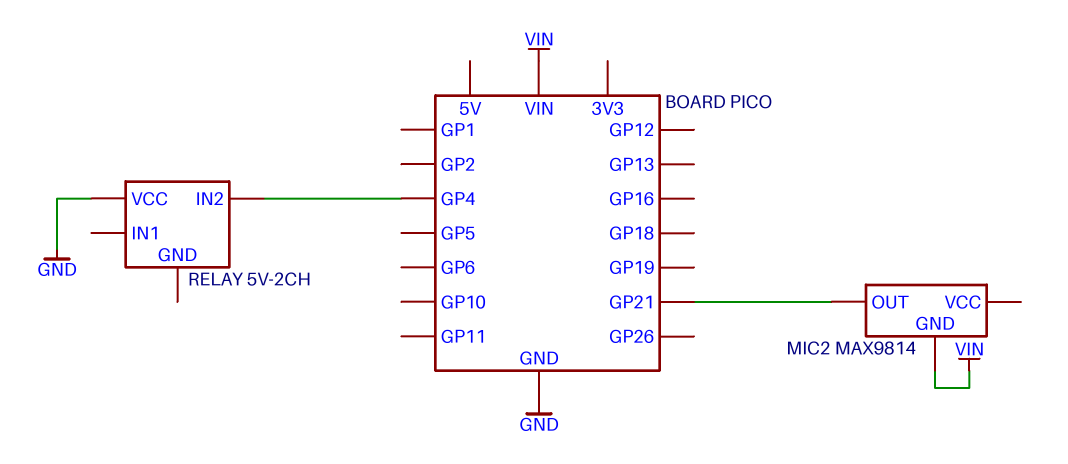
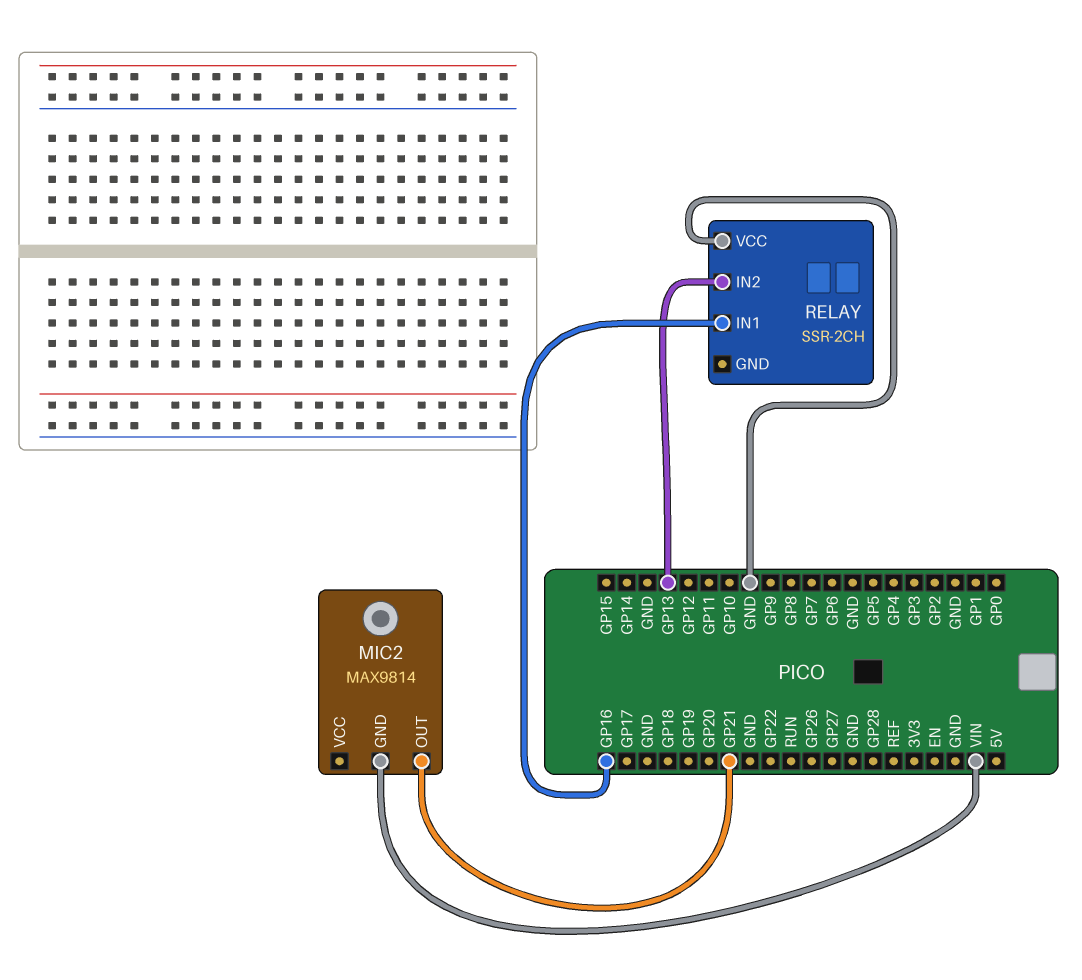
RELAY: 5V-2CH -> SSR-2CH
RELAY pin IN1: none -> GP16
RELAY pin IN2: GP4 -> GP13

